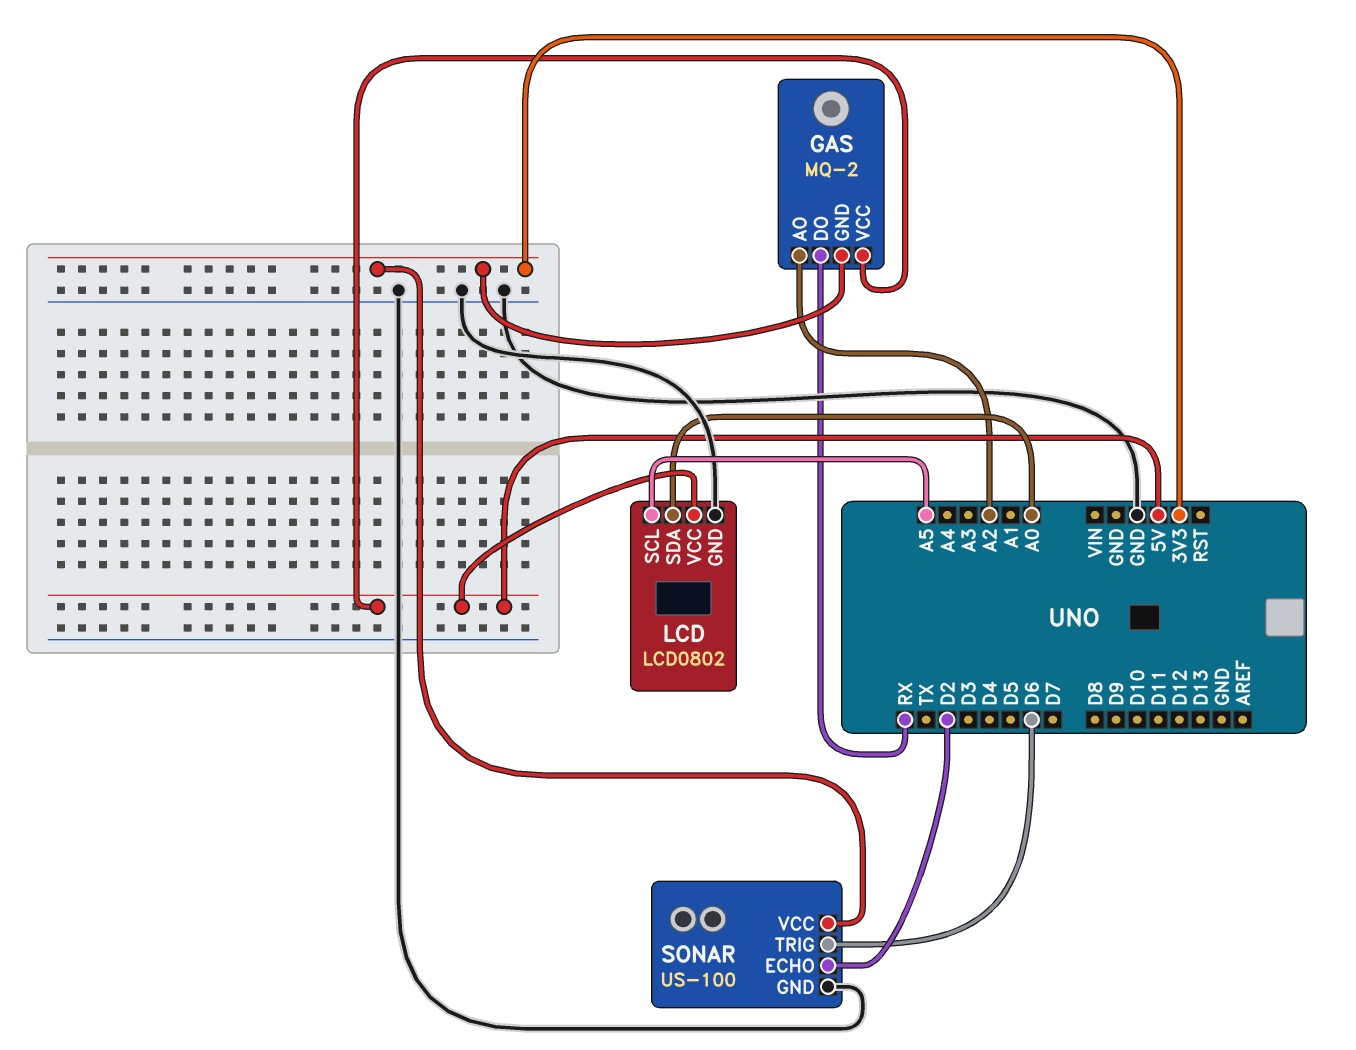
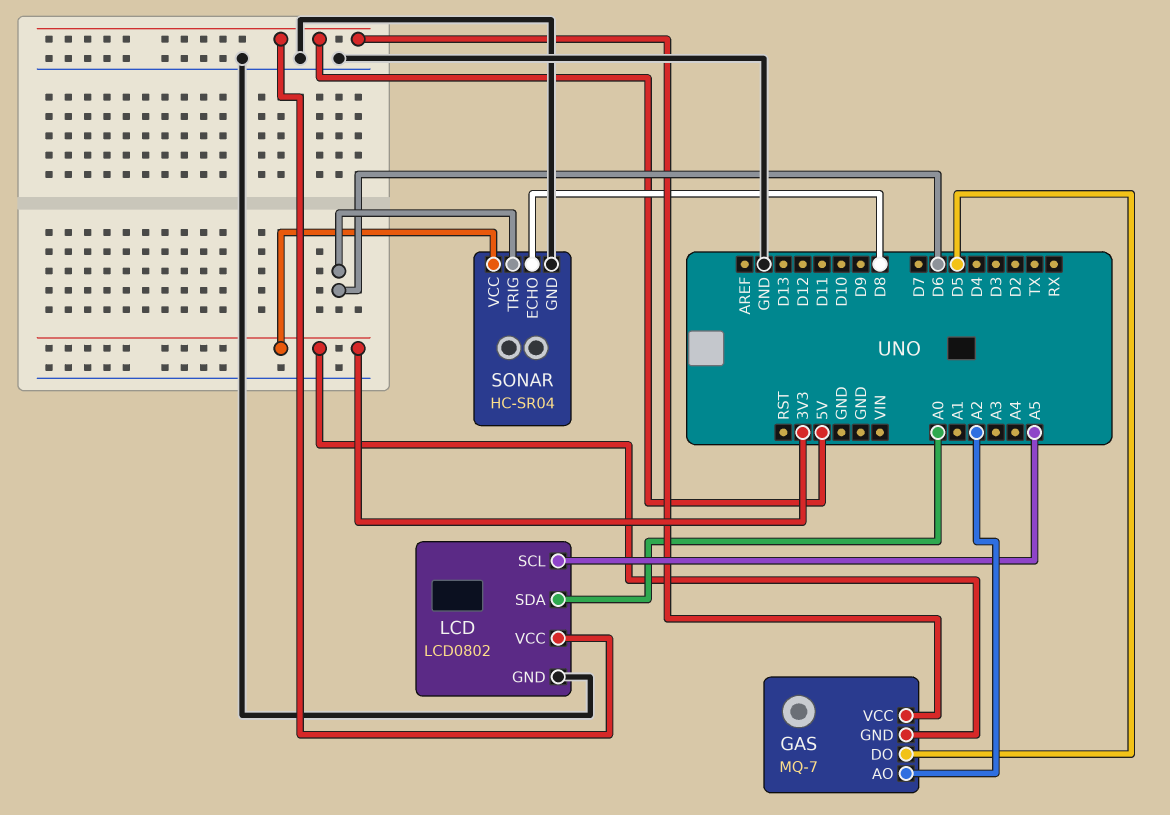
GAS: MQ-2 -> MQ-7
GAS pin DO: RX -> D5
SONAR: US-100 -> HC-SR04
SONAR pin ECHO: D2 -> D8

